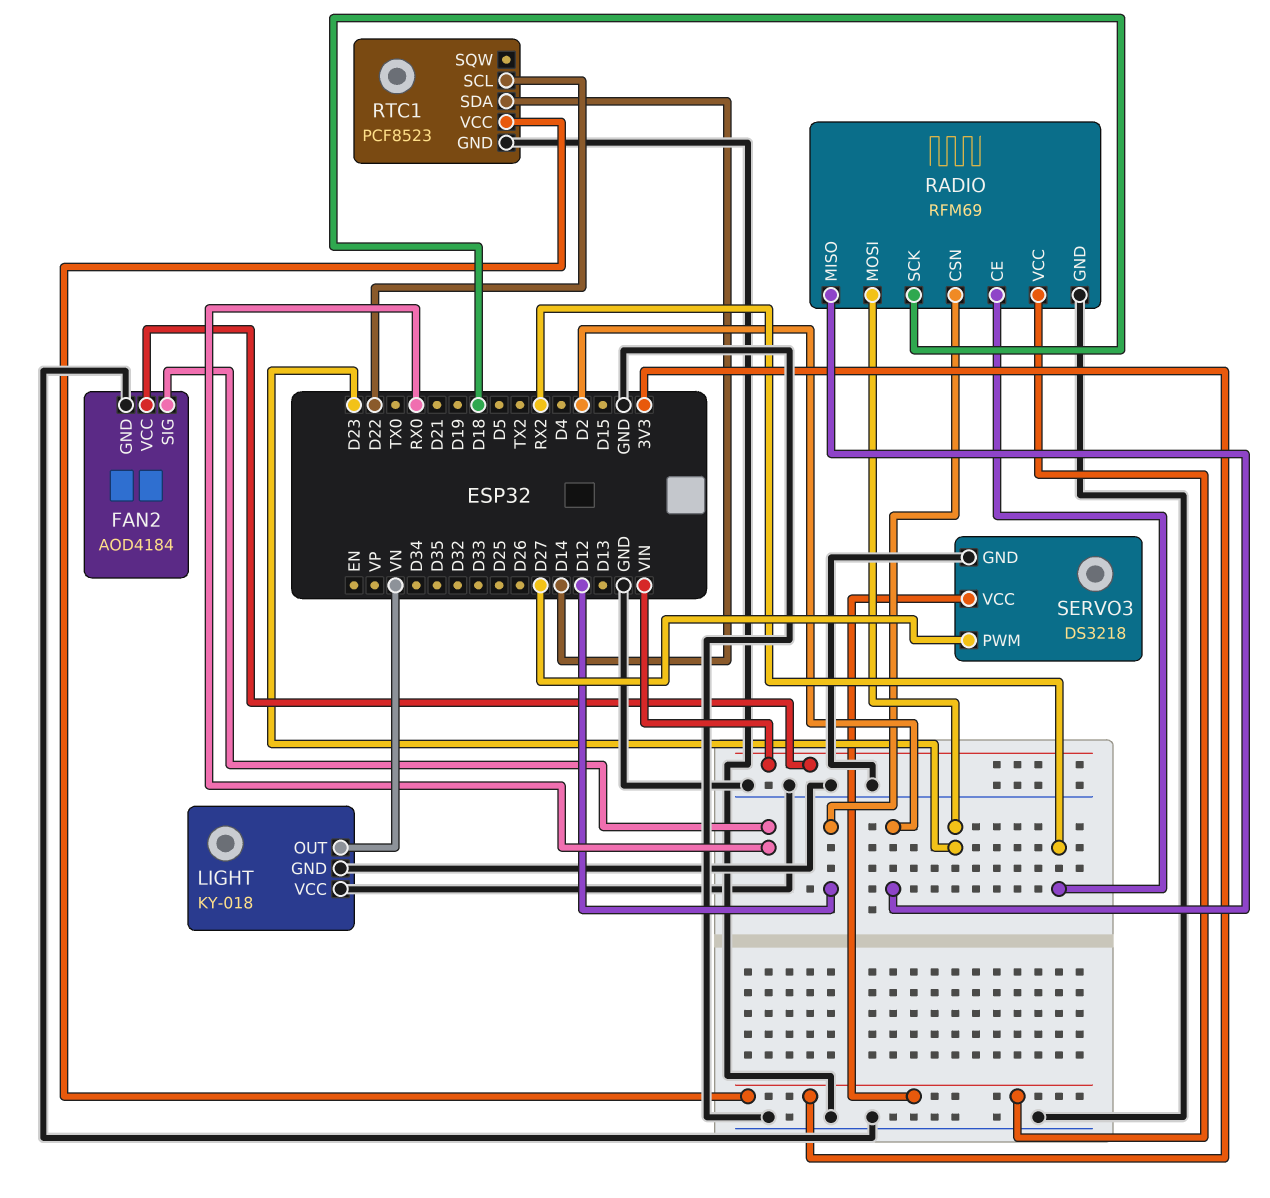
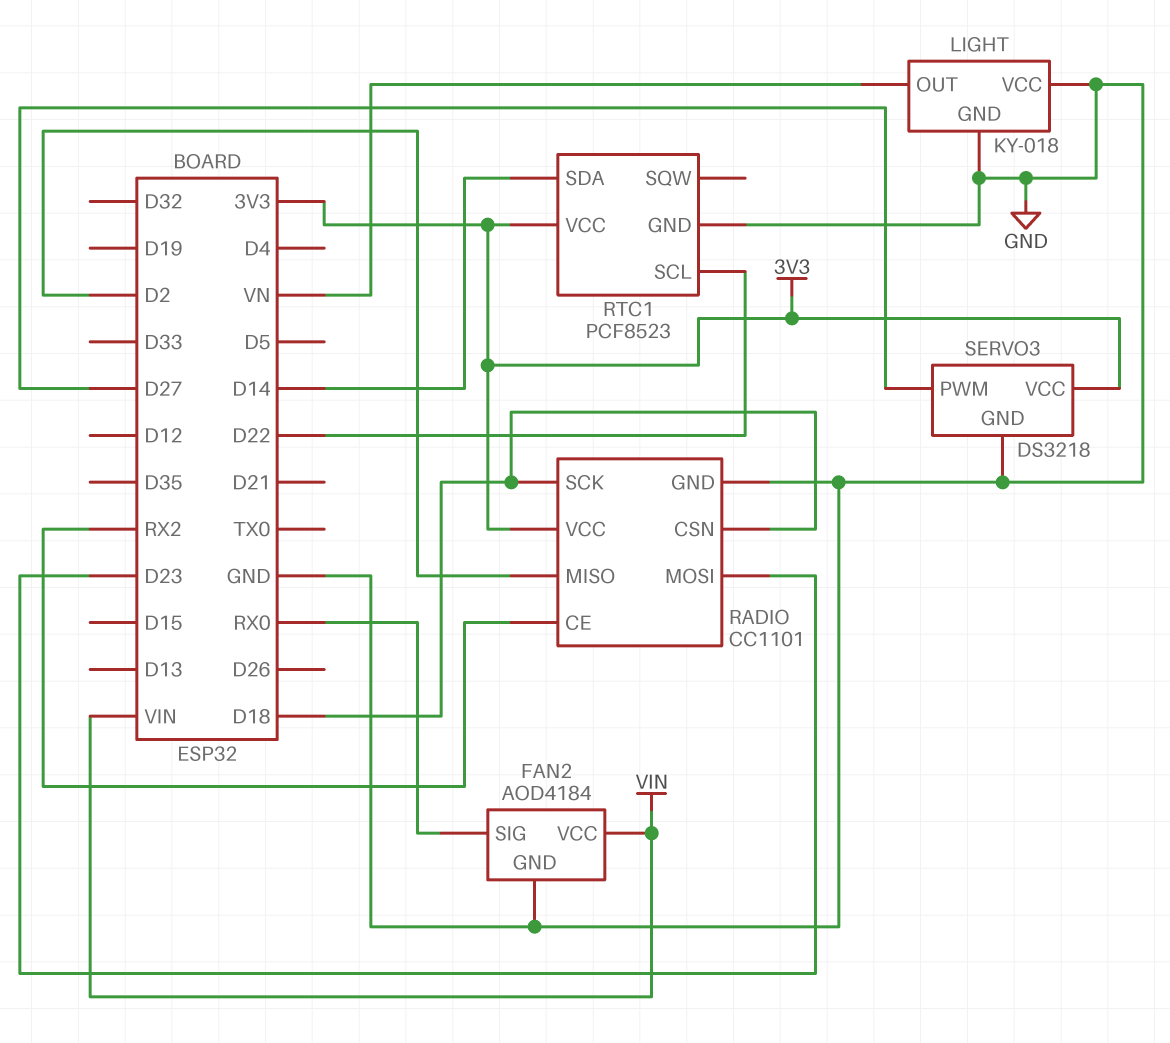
RADIO: RFM69 -> CC1101
RADIO pin CSN: D12 -> D18

